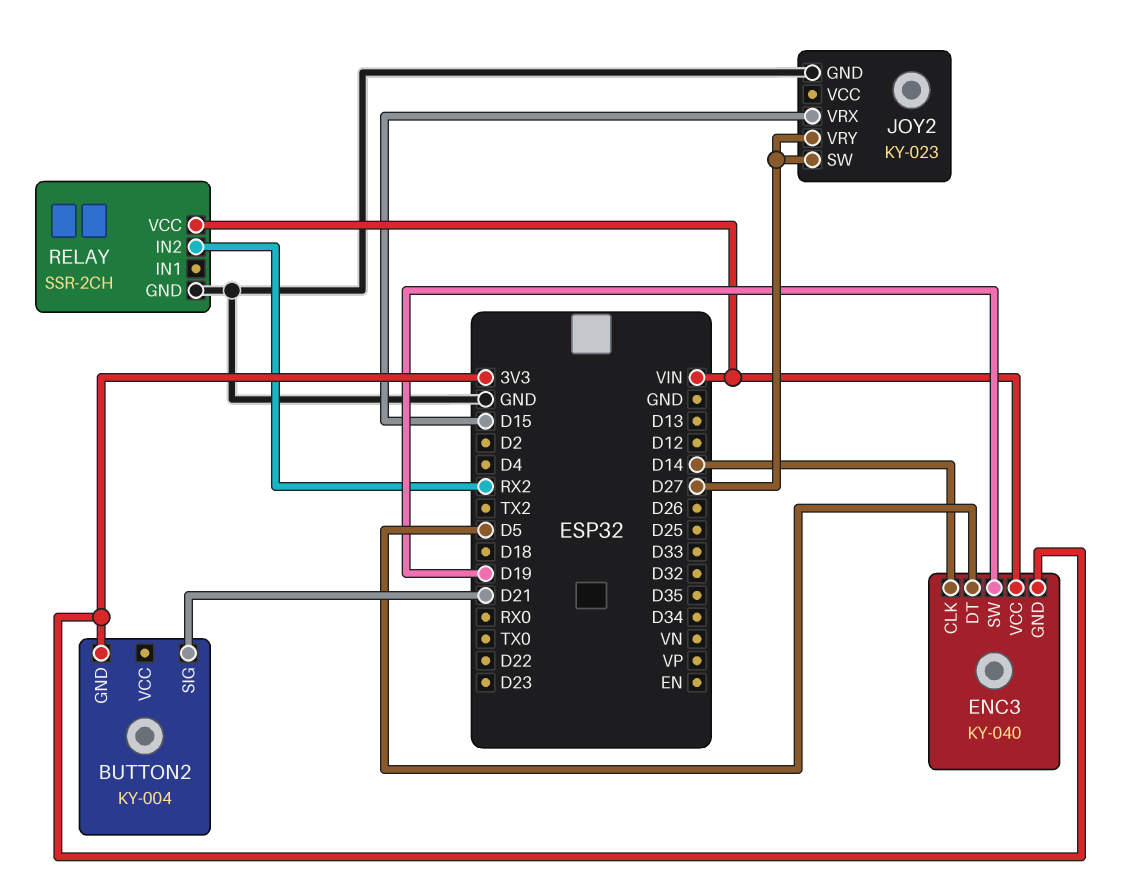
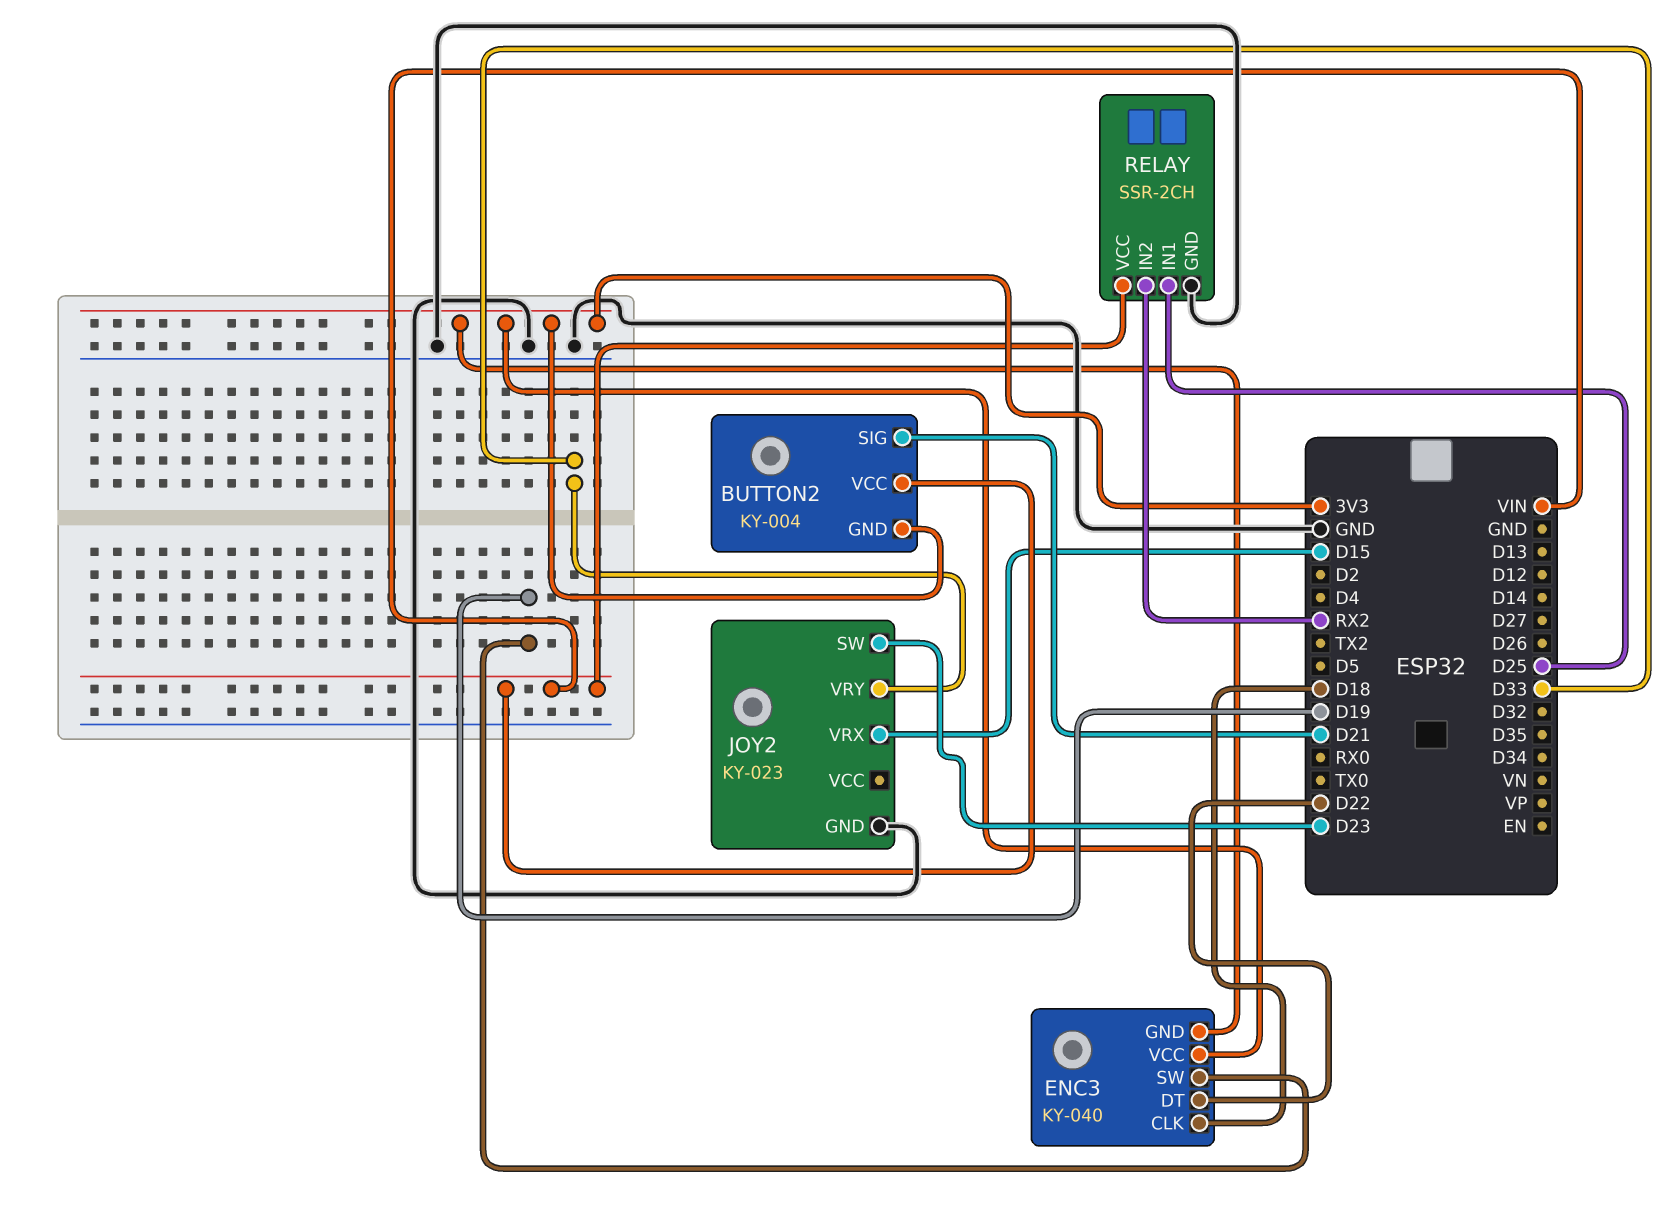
BUTTON2 pin VCC: none -> VIN
ENC3 pin CLK: D14 -> D18
ENC3 pin DT: D5 -> D22
ENC3 pin VCC: VIN -> 3V3
JOY2 pin SW: D27 -> D23
JOY2 pin VRY: D27 -> D33
RELAY pin IN1: none -> D25

